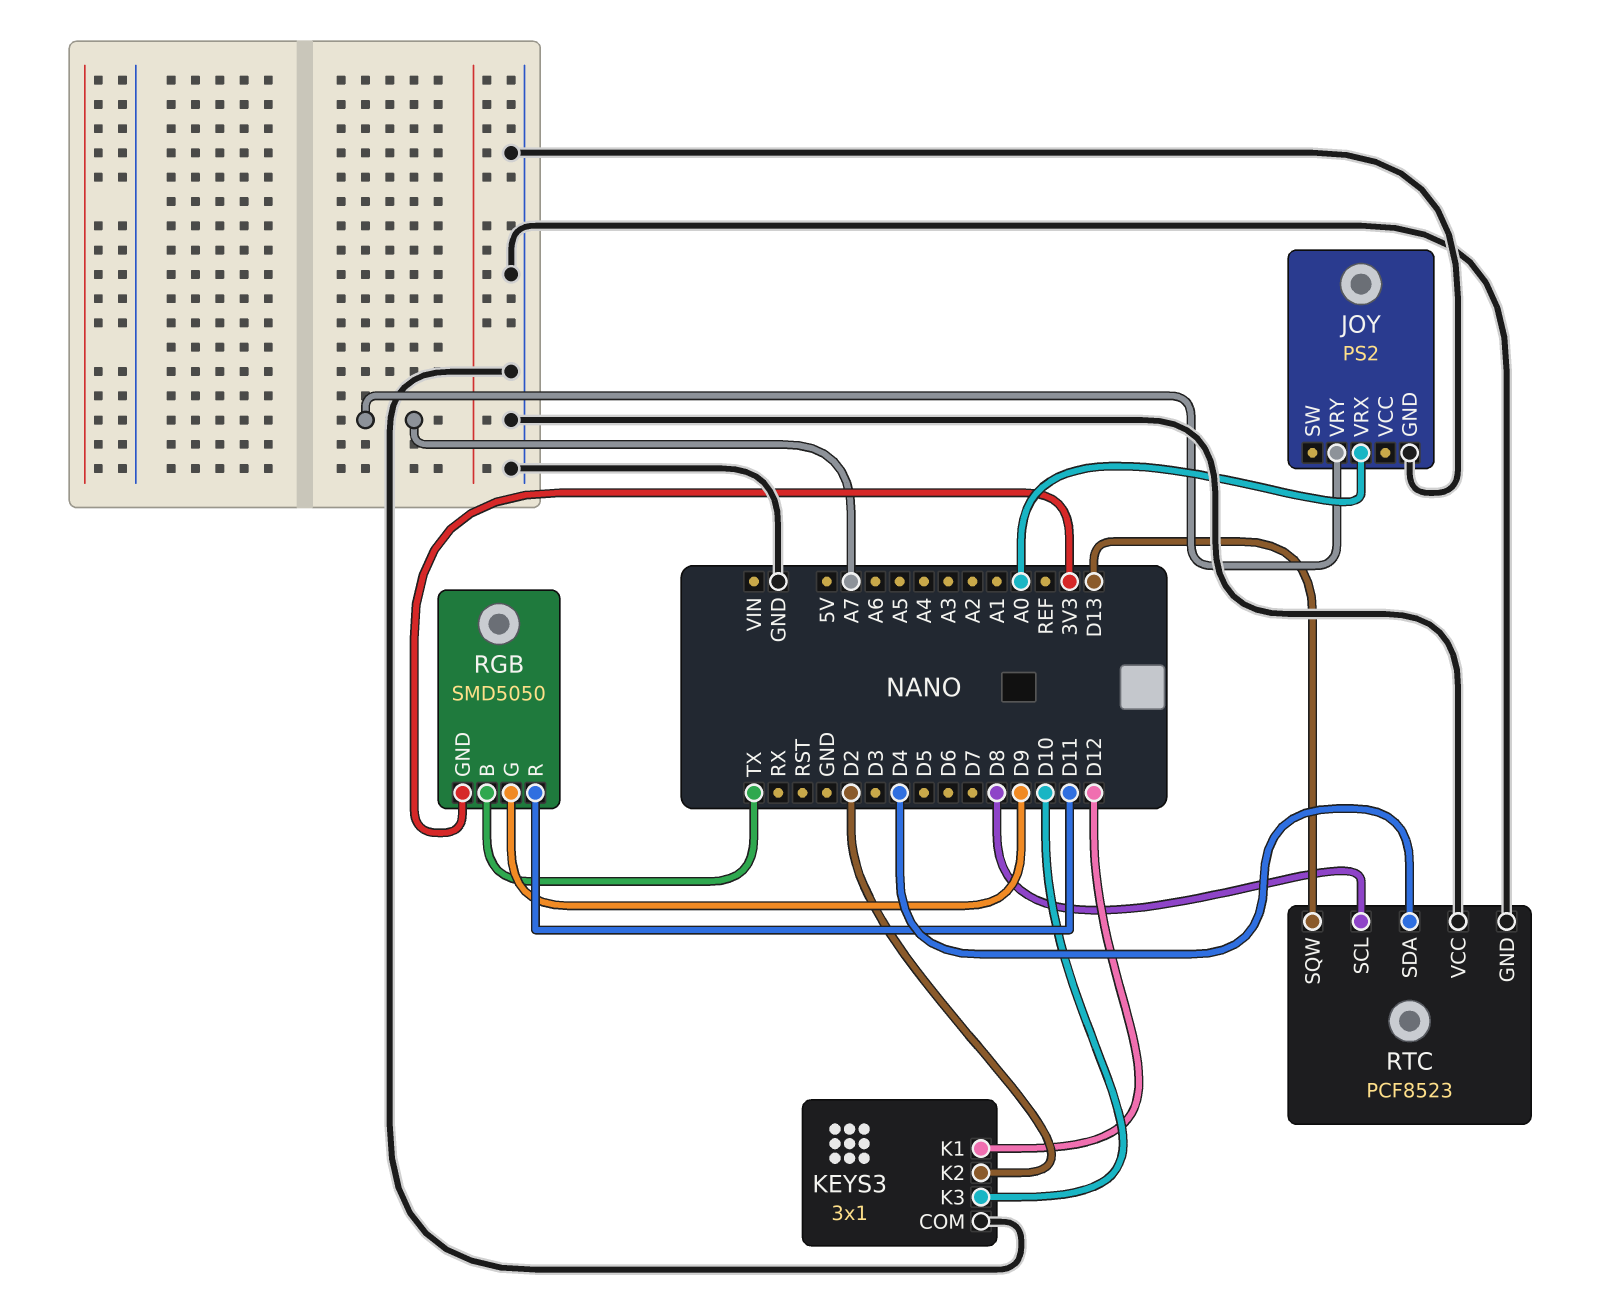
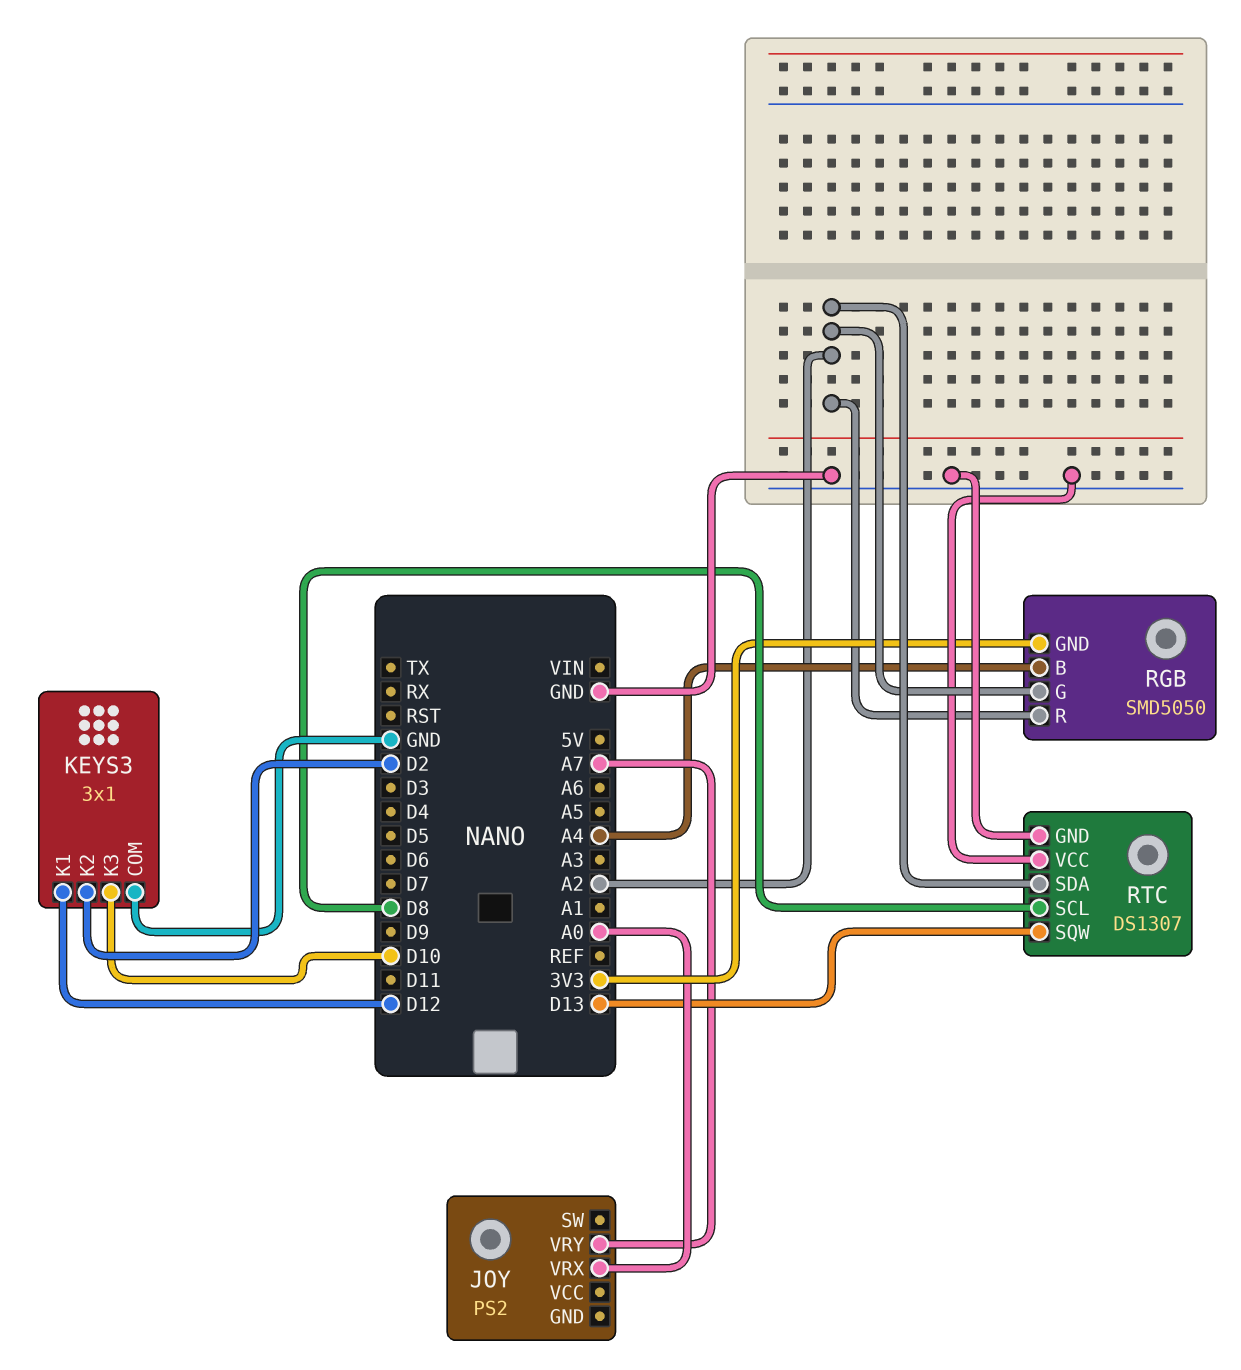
JOY pin GND: GND -> none
RGB pin B: TX -> A4
RGB pin G: D9 -> A2
RGB pin R: D11 -> A2
RTC: PCF8523 -> DS1307
RTC pin SDA: D4 -> A2

